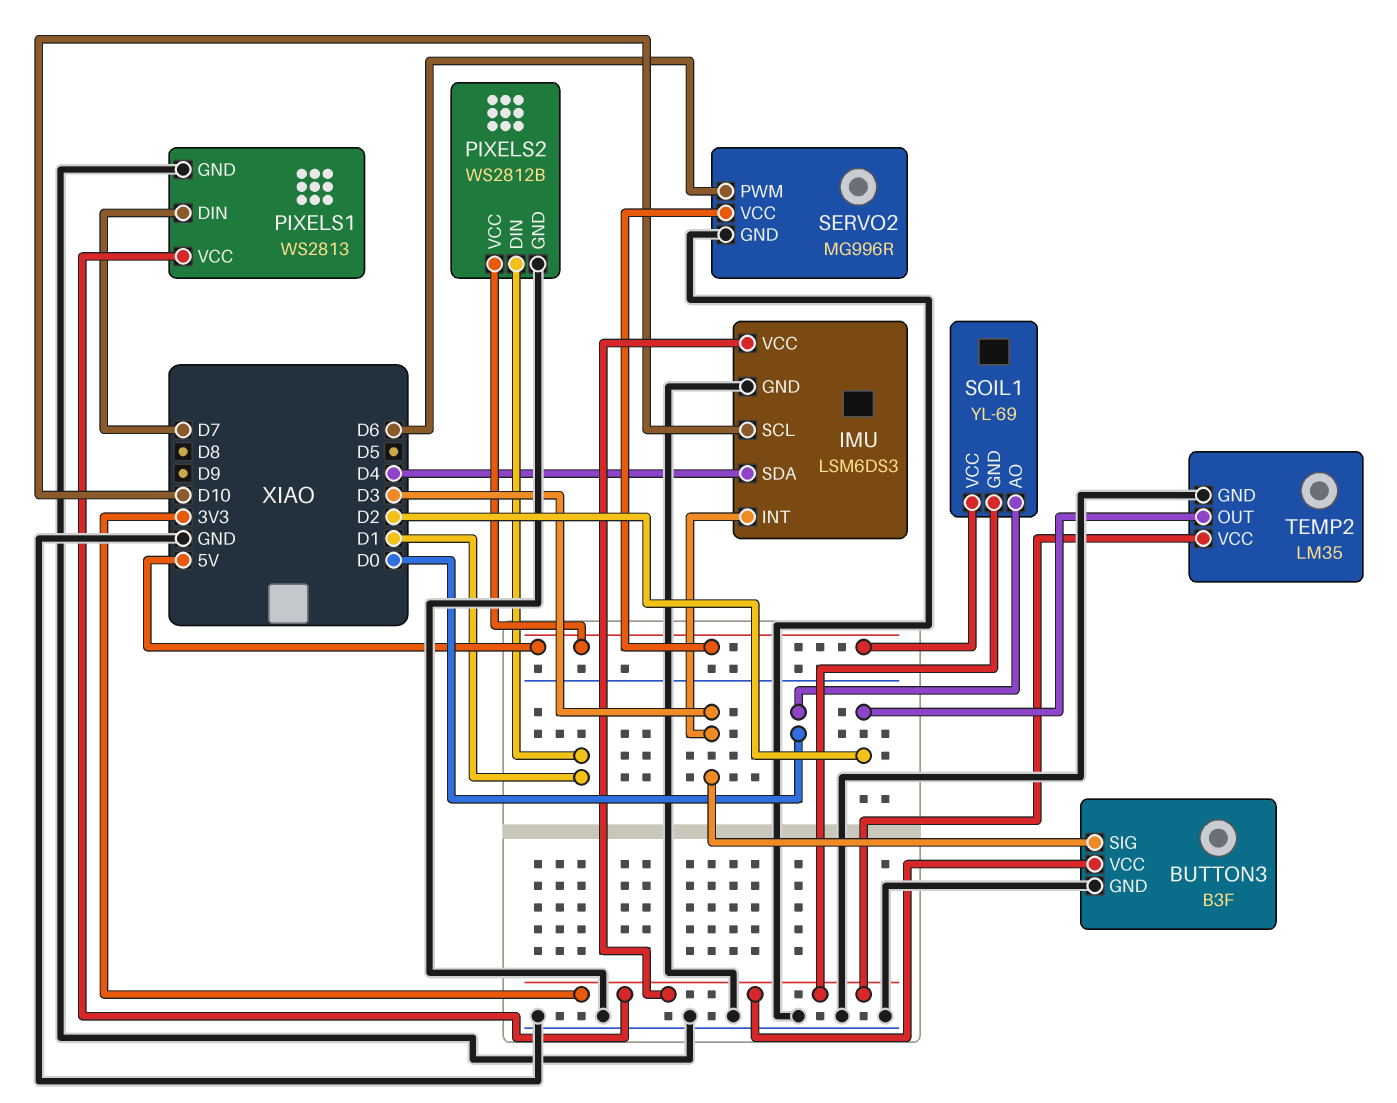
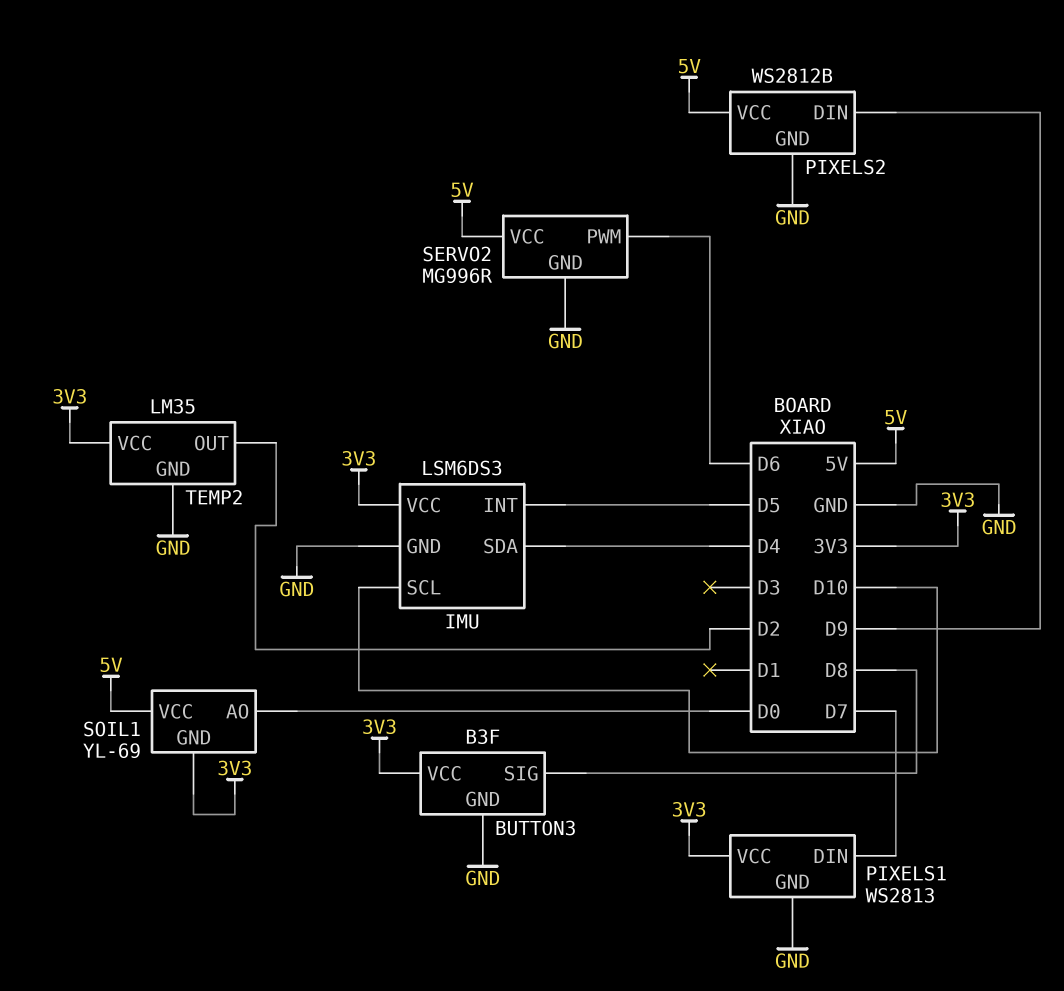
BUTTON3 pin SIG: D3 -> D8
IMU pin INT: D3 -> D5
PIXELS2 pin DIN: D1 -> D9

